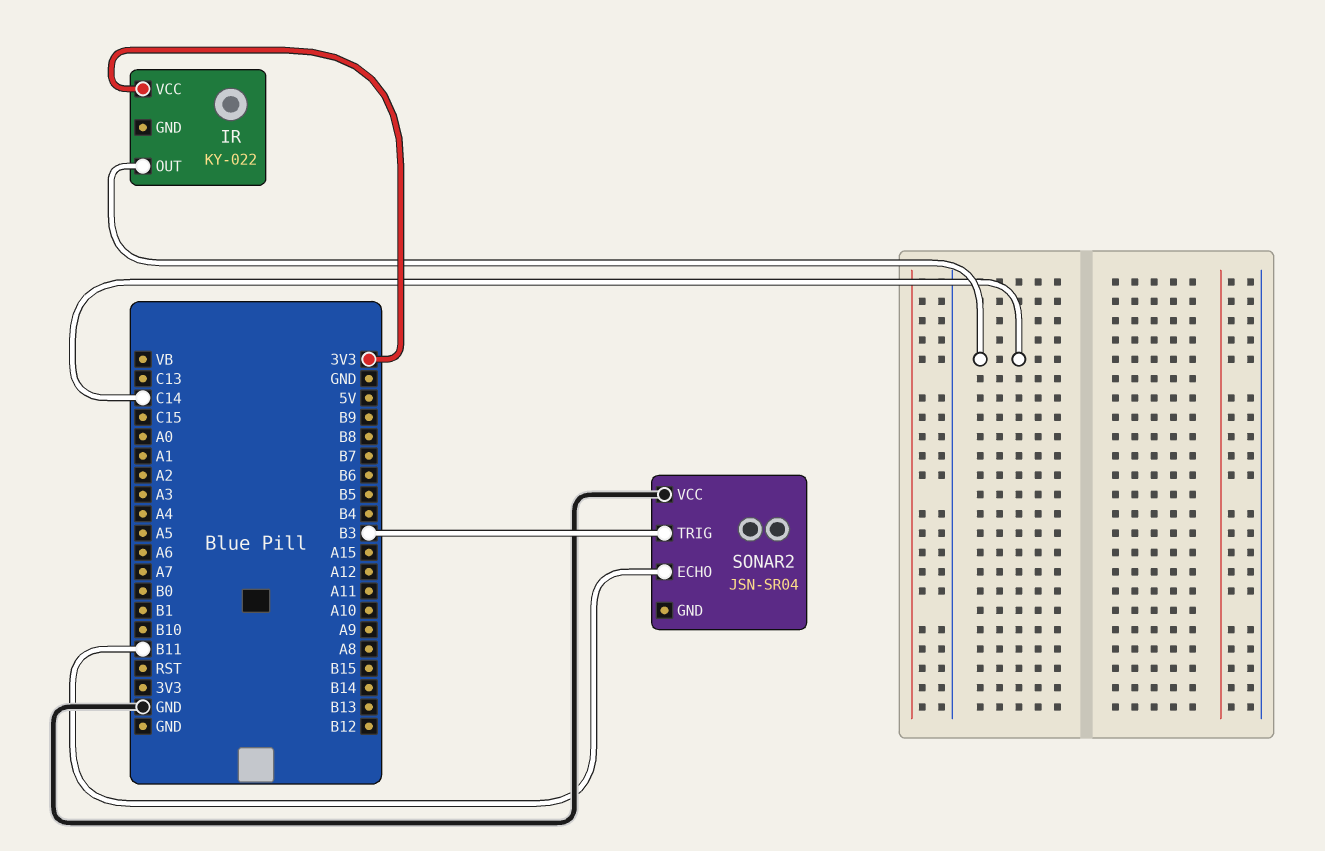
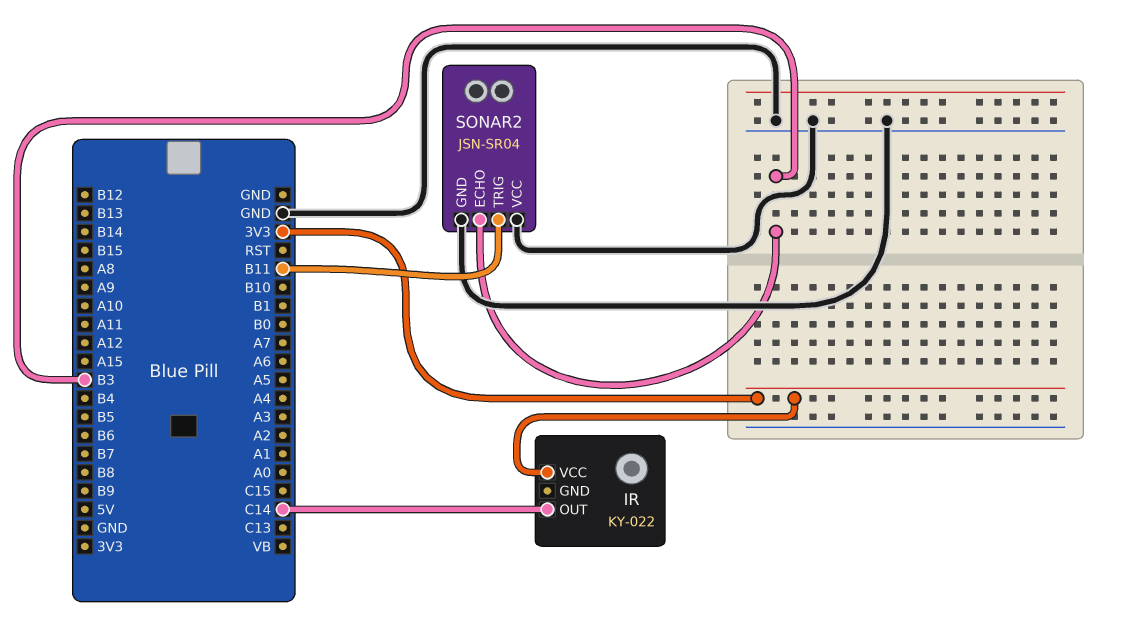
SONAR2 pin ECHO: B11 -> B3
SONAR2 pin GND: none -> GND
SONAR2 pin TRIG: B3 -> B11

